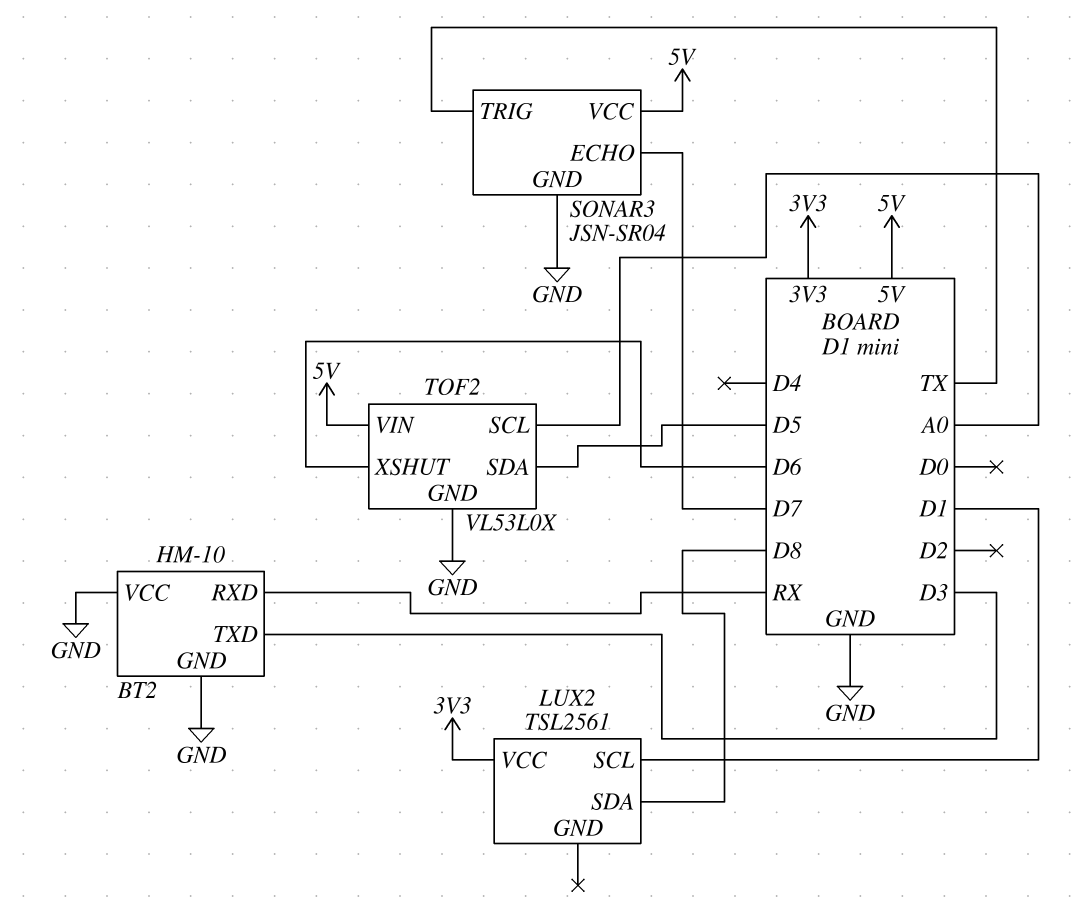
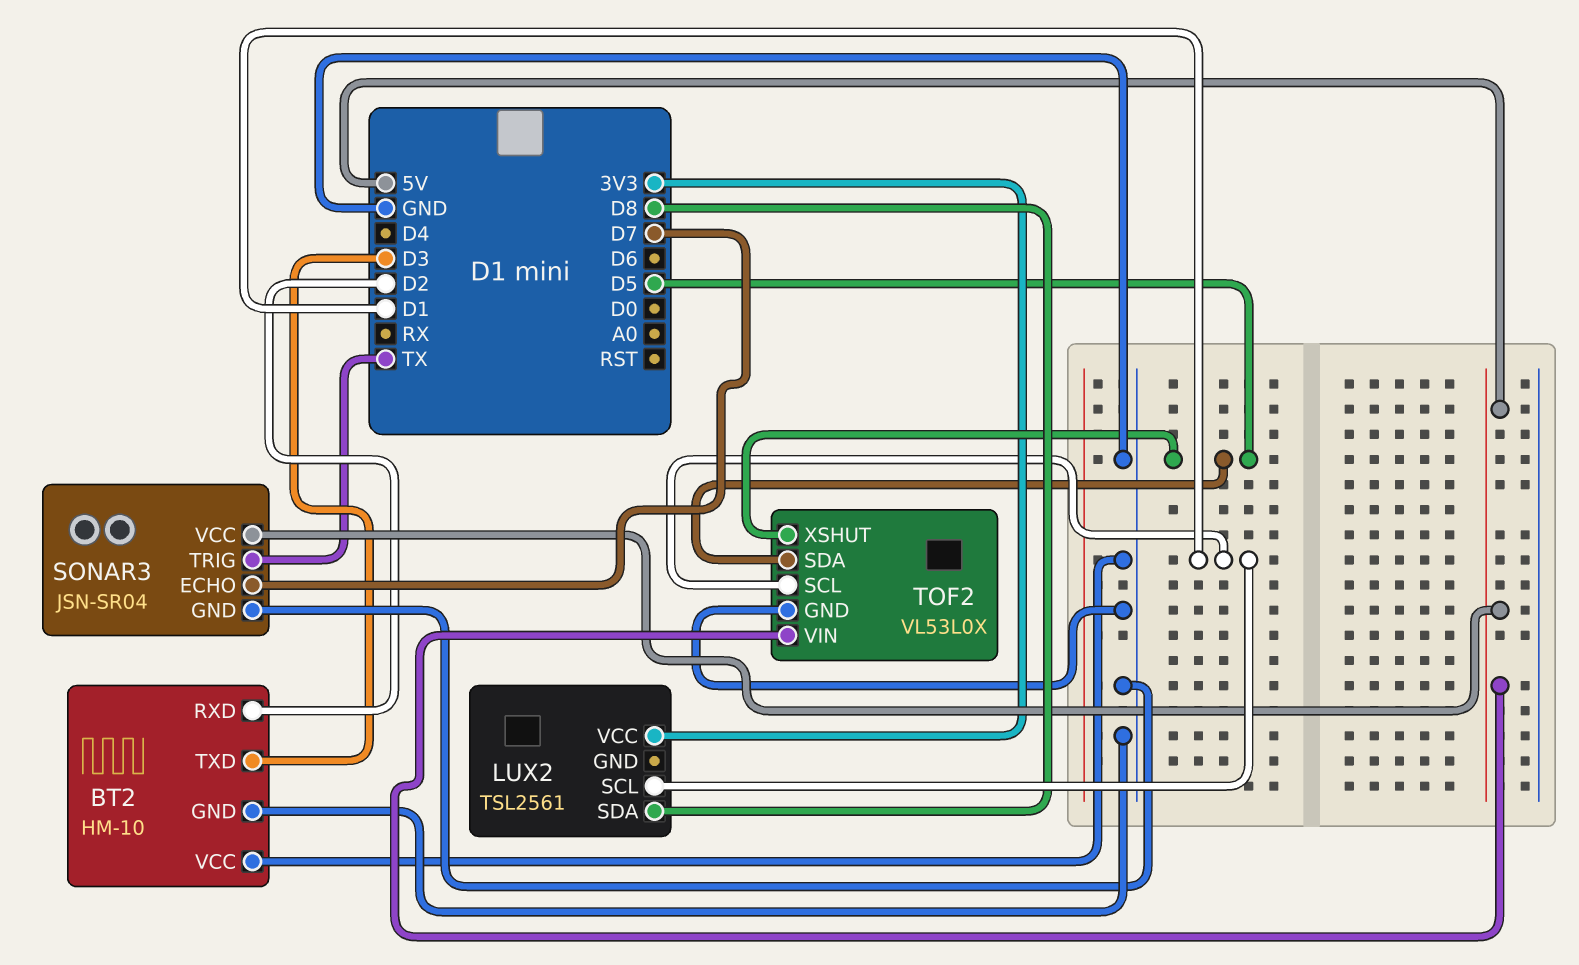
BT2 pin RXD: RX -> D2
TOF2 pin SCL: A0 -> D1
TOF2 pin XSHUT: D6 -> D5

